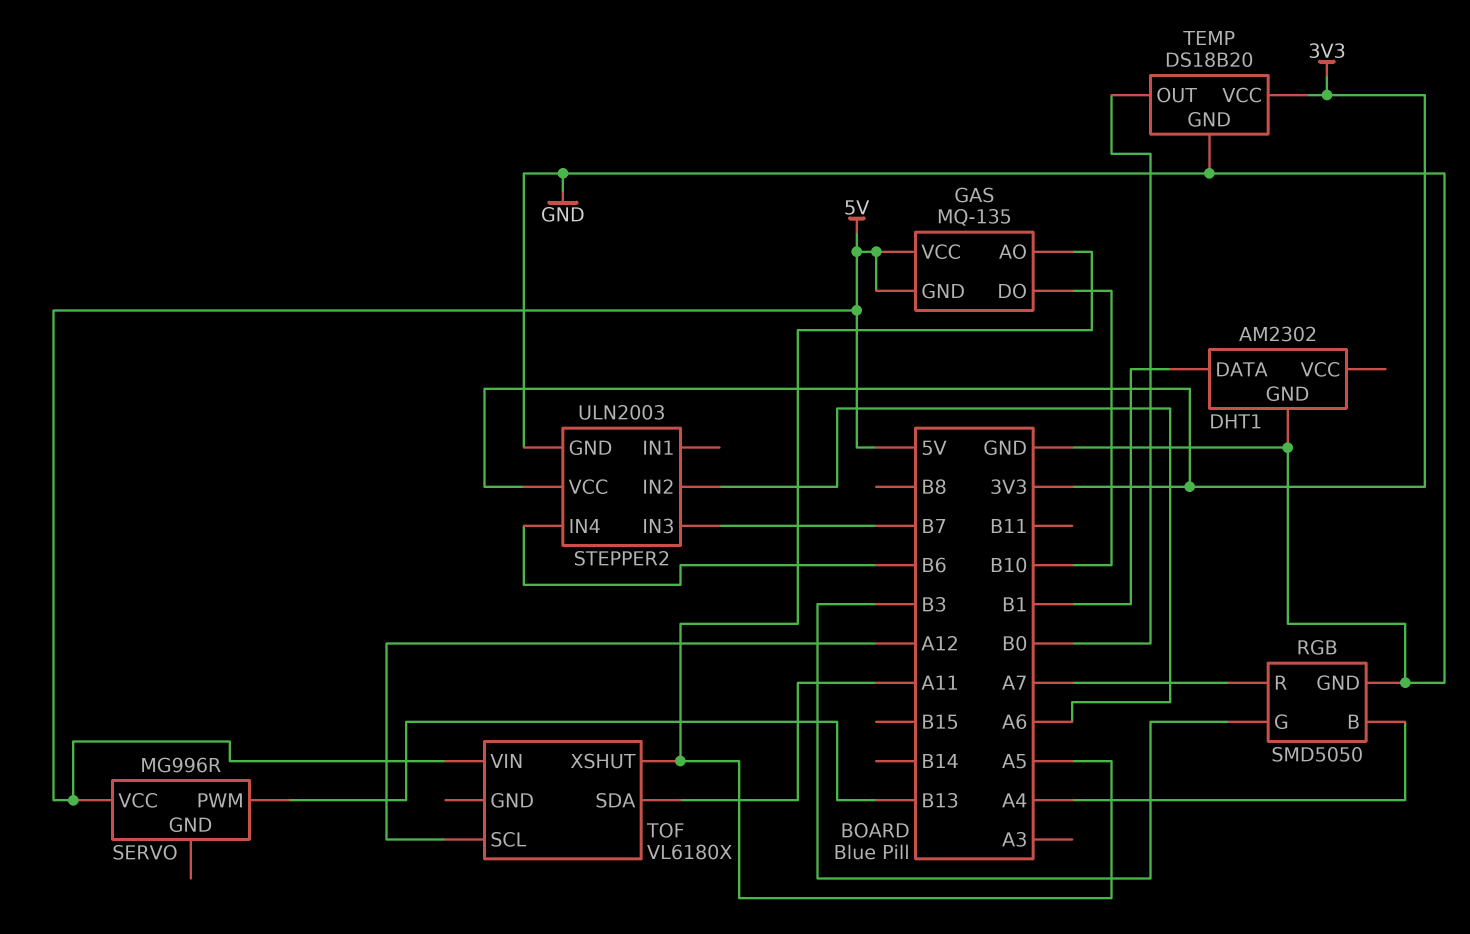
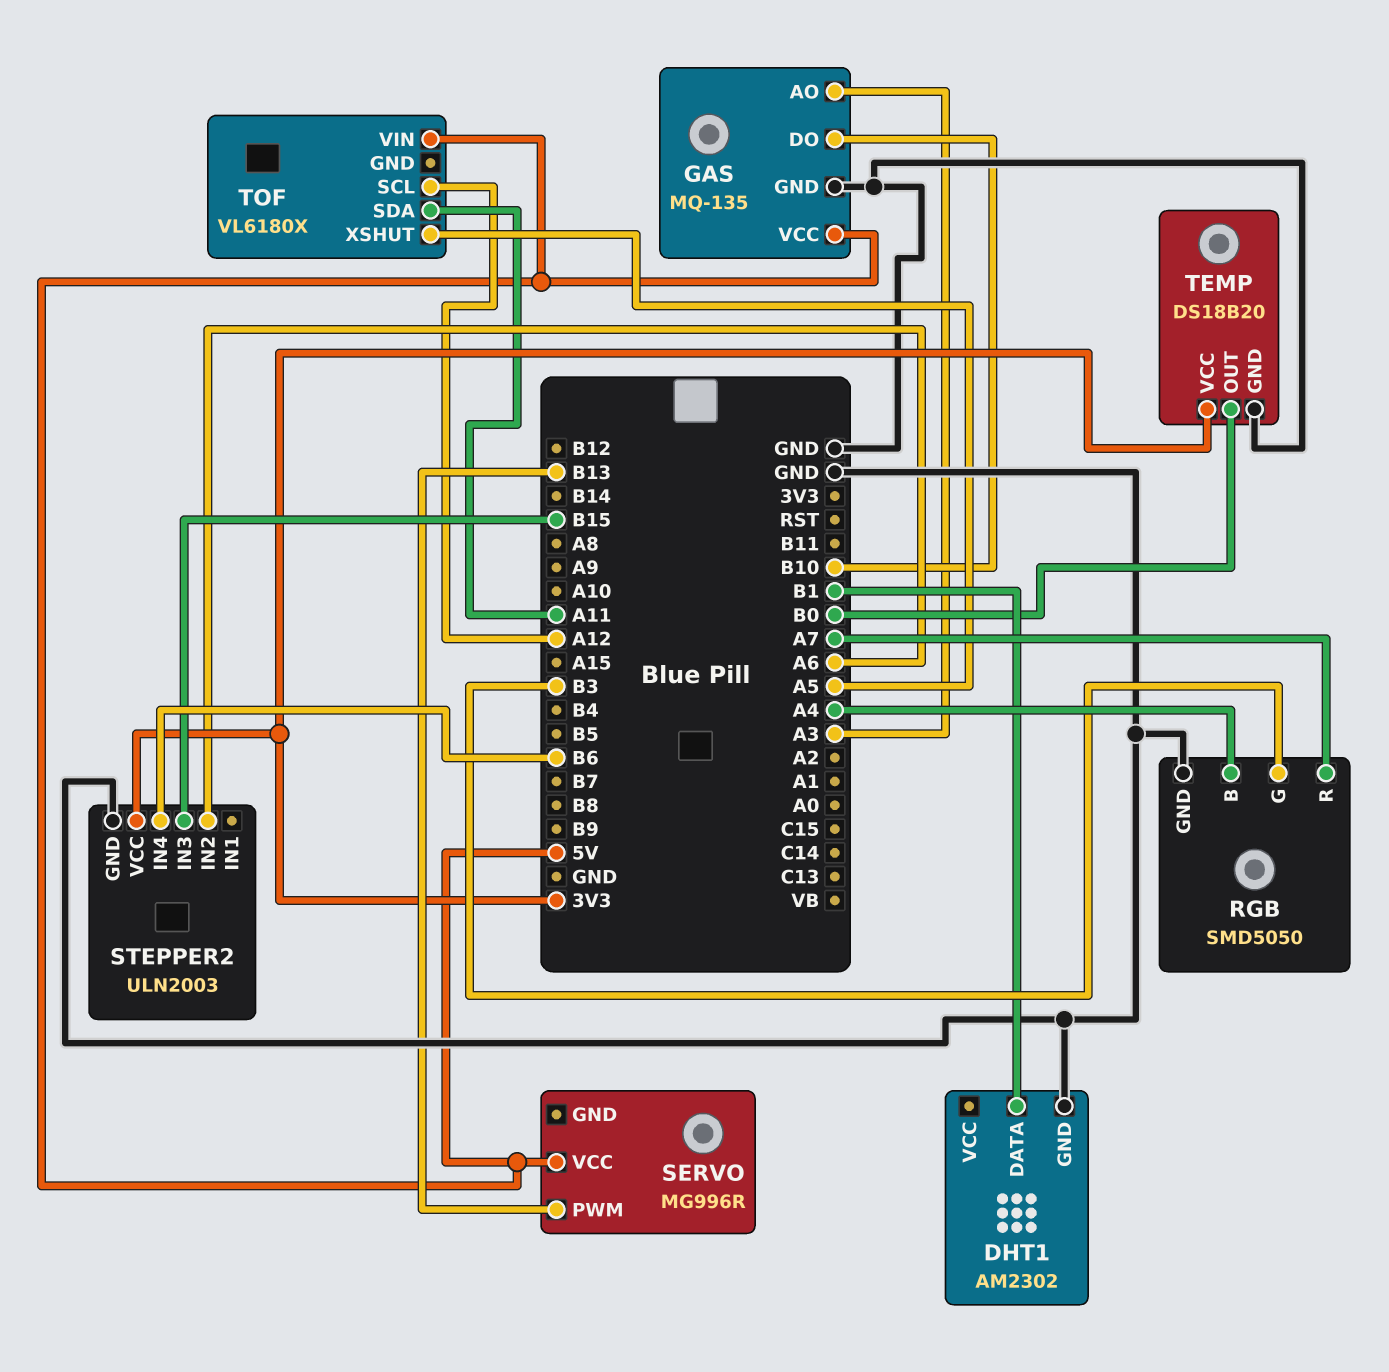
GAS pin AO: A5 -> A3
GAS pin GND: 5V -> GND
STEPPER2 pin IN3: B7 -> B15

